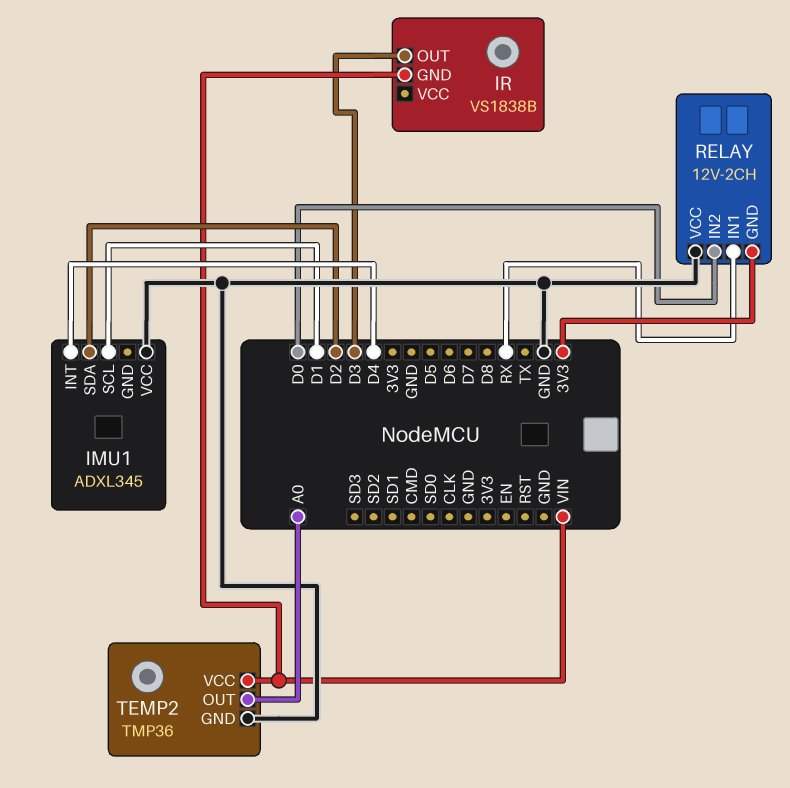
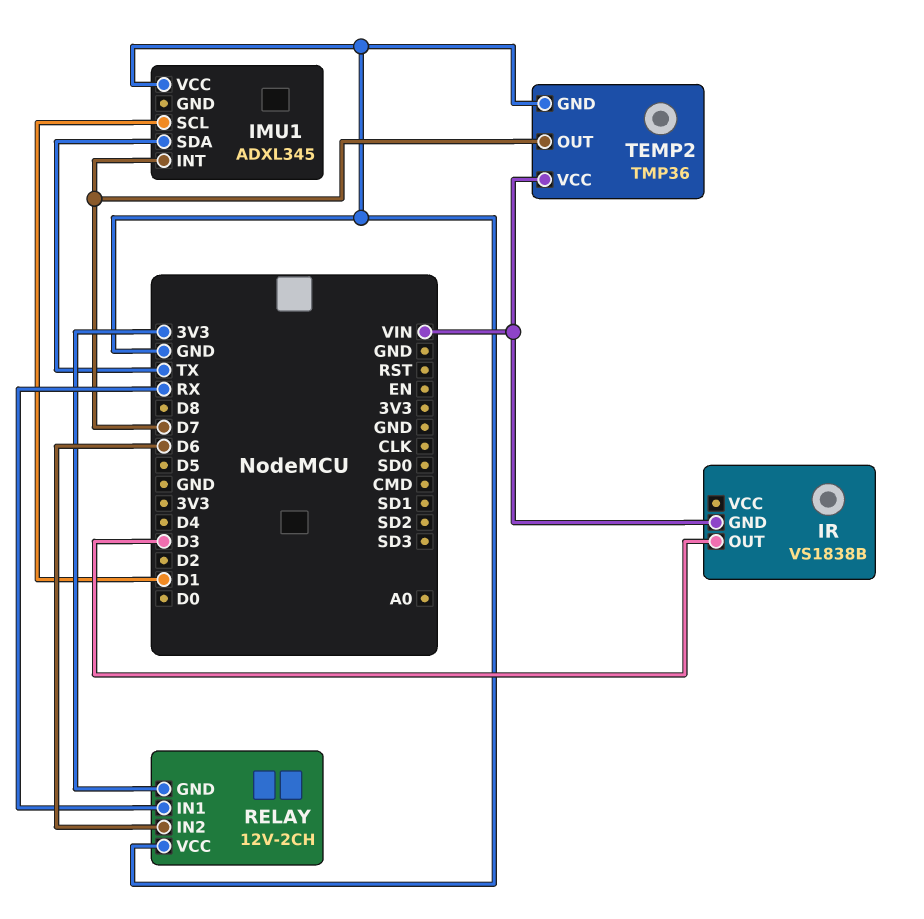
IMU1 pin INT: D4 -> D7
IMU1 pin SDA: D2 -> TX
RELAY pin IN2: D0 -> D6
TEMP2 pin OUT: A0 -> D7

